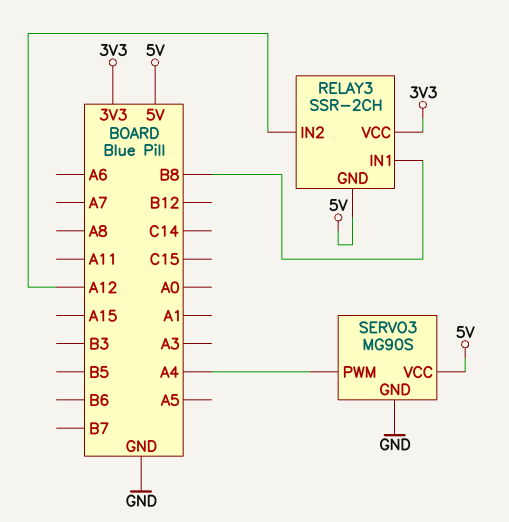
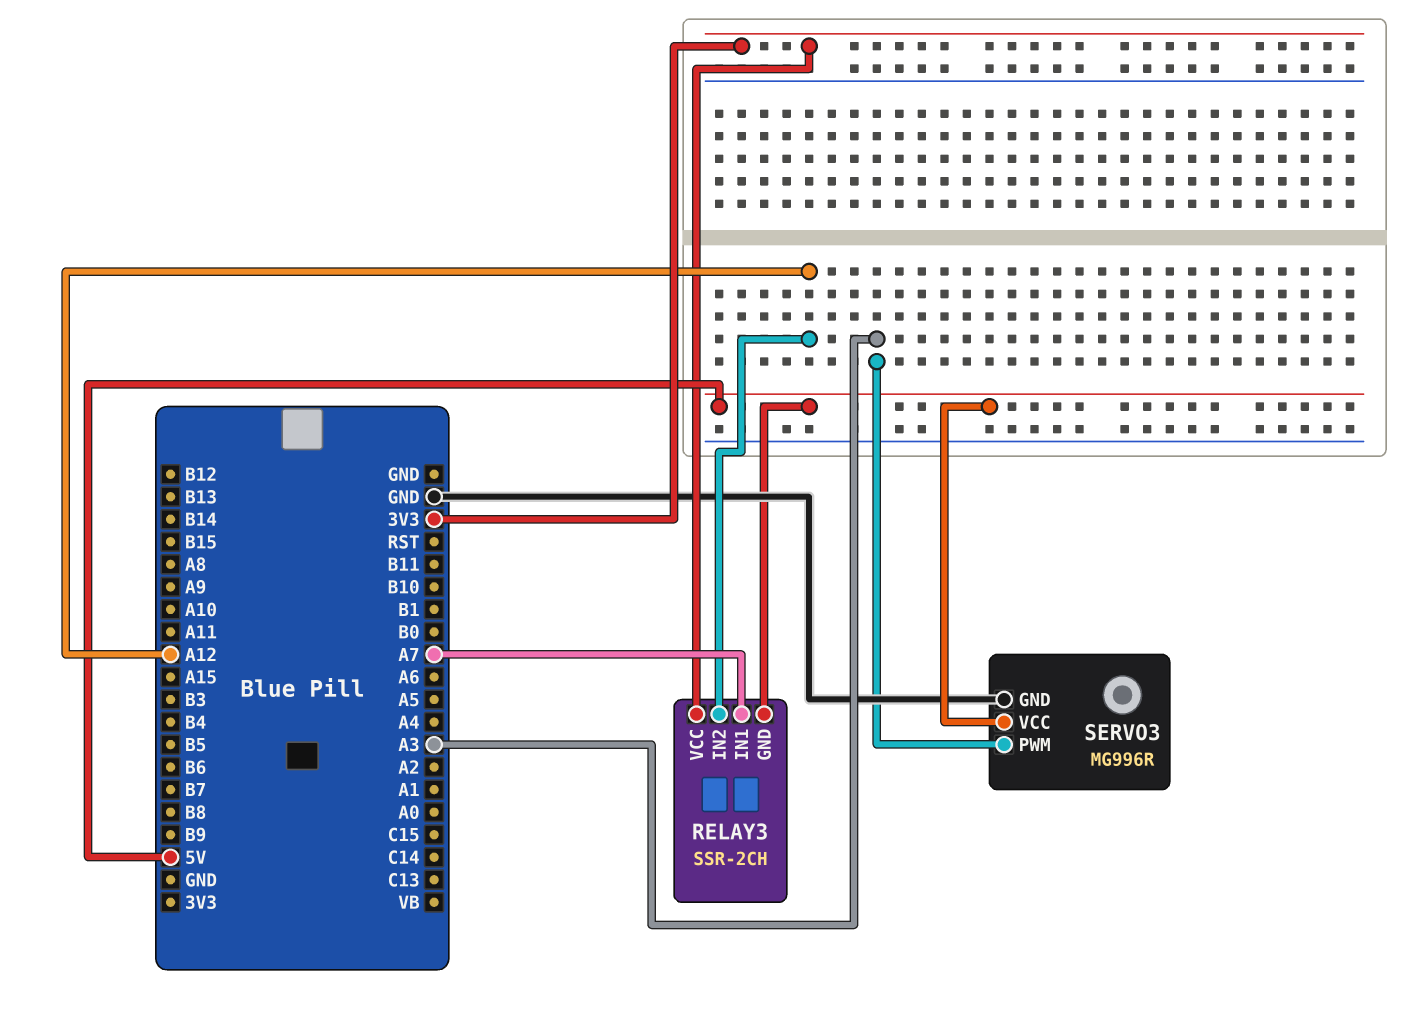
RELAY3 pin IN1: B8 -> A7
SERVO3: MG90S -> MG996R
SERVO3 pin PWM: A4 -> A3

